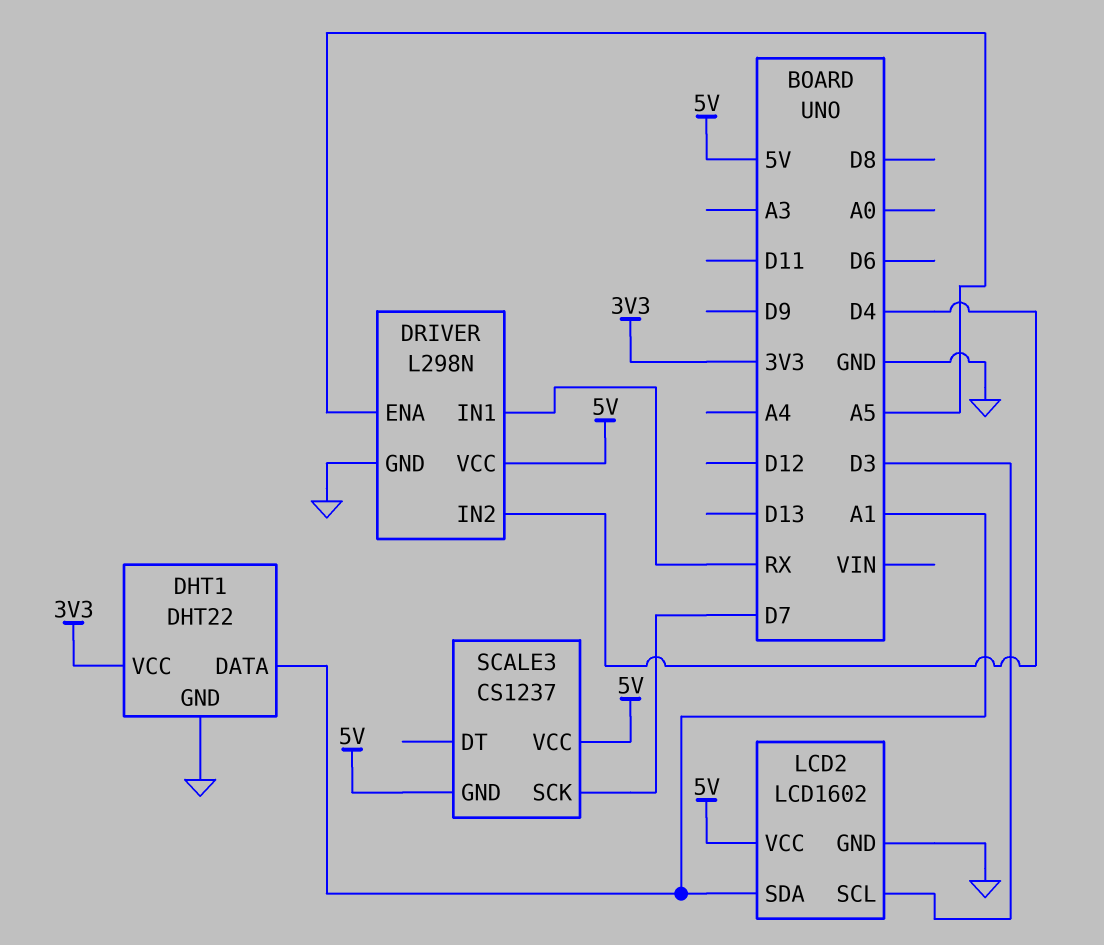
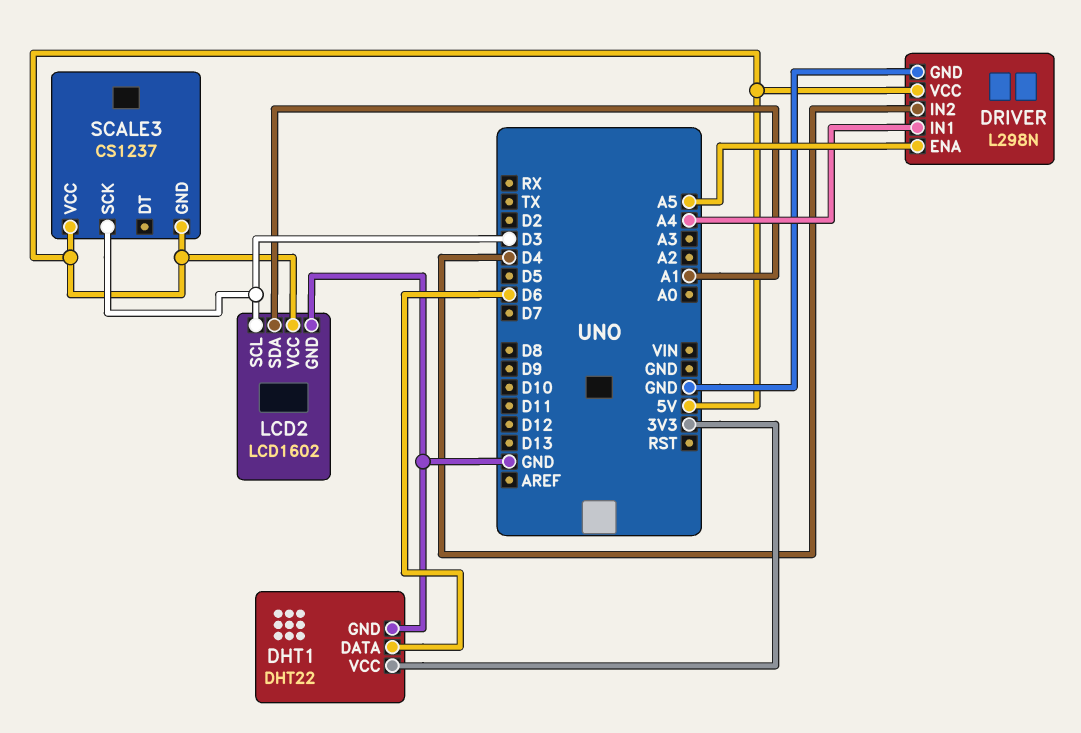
DHT1 pin DATA: A1 -> D6
DRIVER pin IN1: RX -> A4
SCALE3 pin SCK: D7 -> D3

